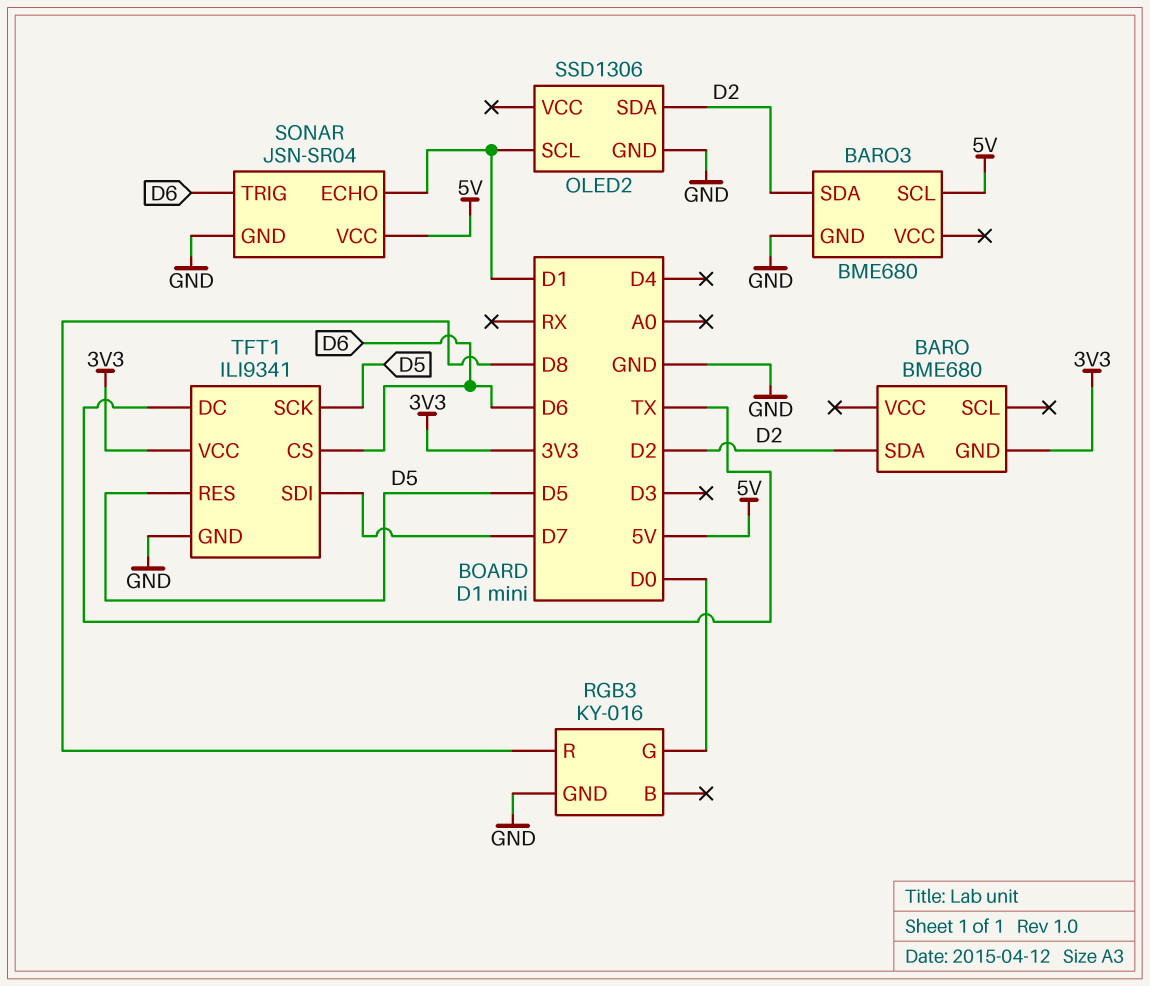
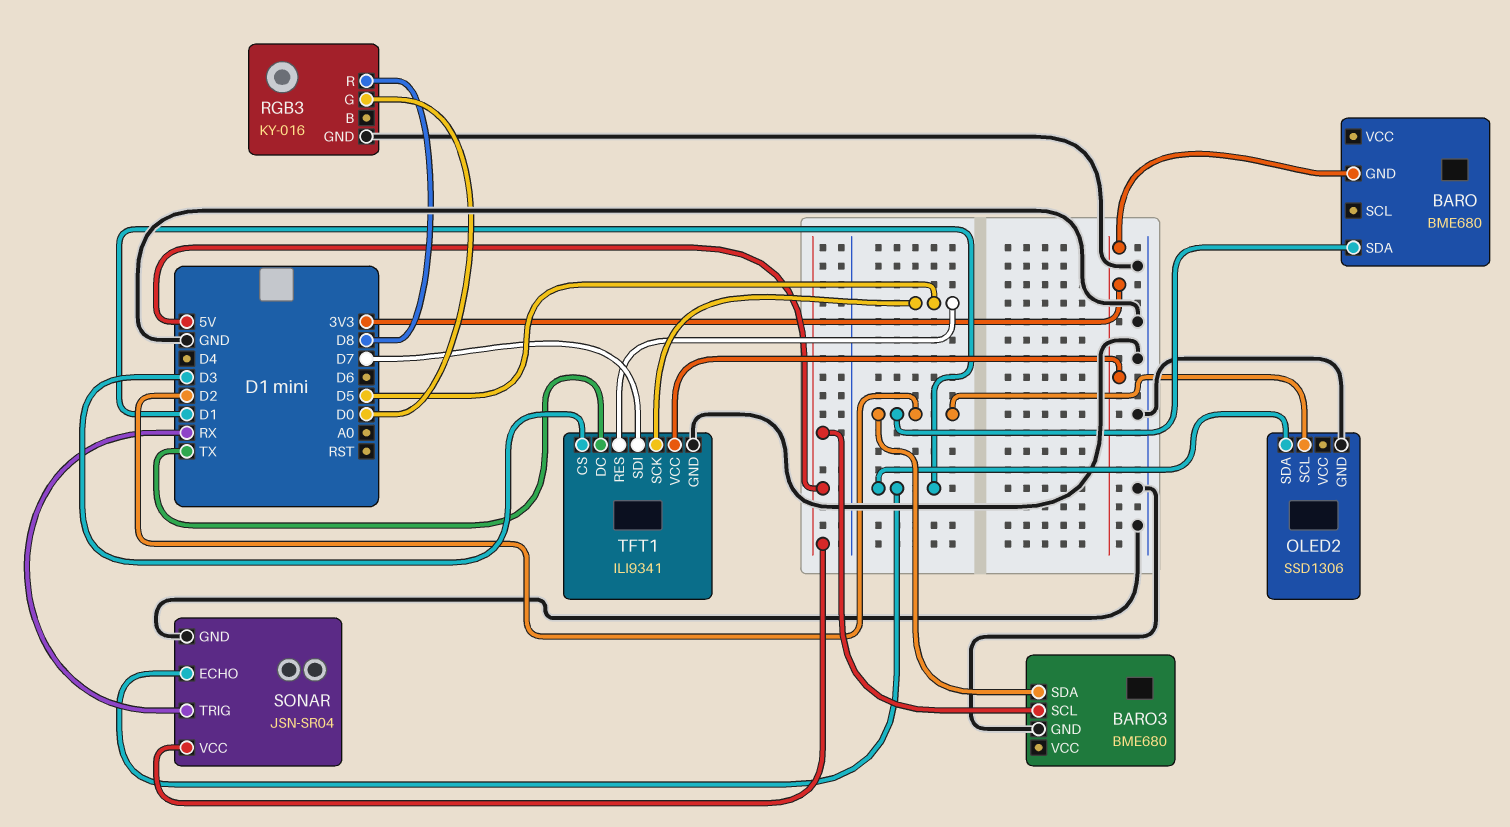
OLED2 pin SCL: D1 -> D2
OLED2 pin SDA: D2 -> D1
SONAR pin TRIG: D6 -> RX
TFT1 pin CS: D6 -> D3

